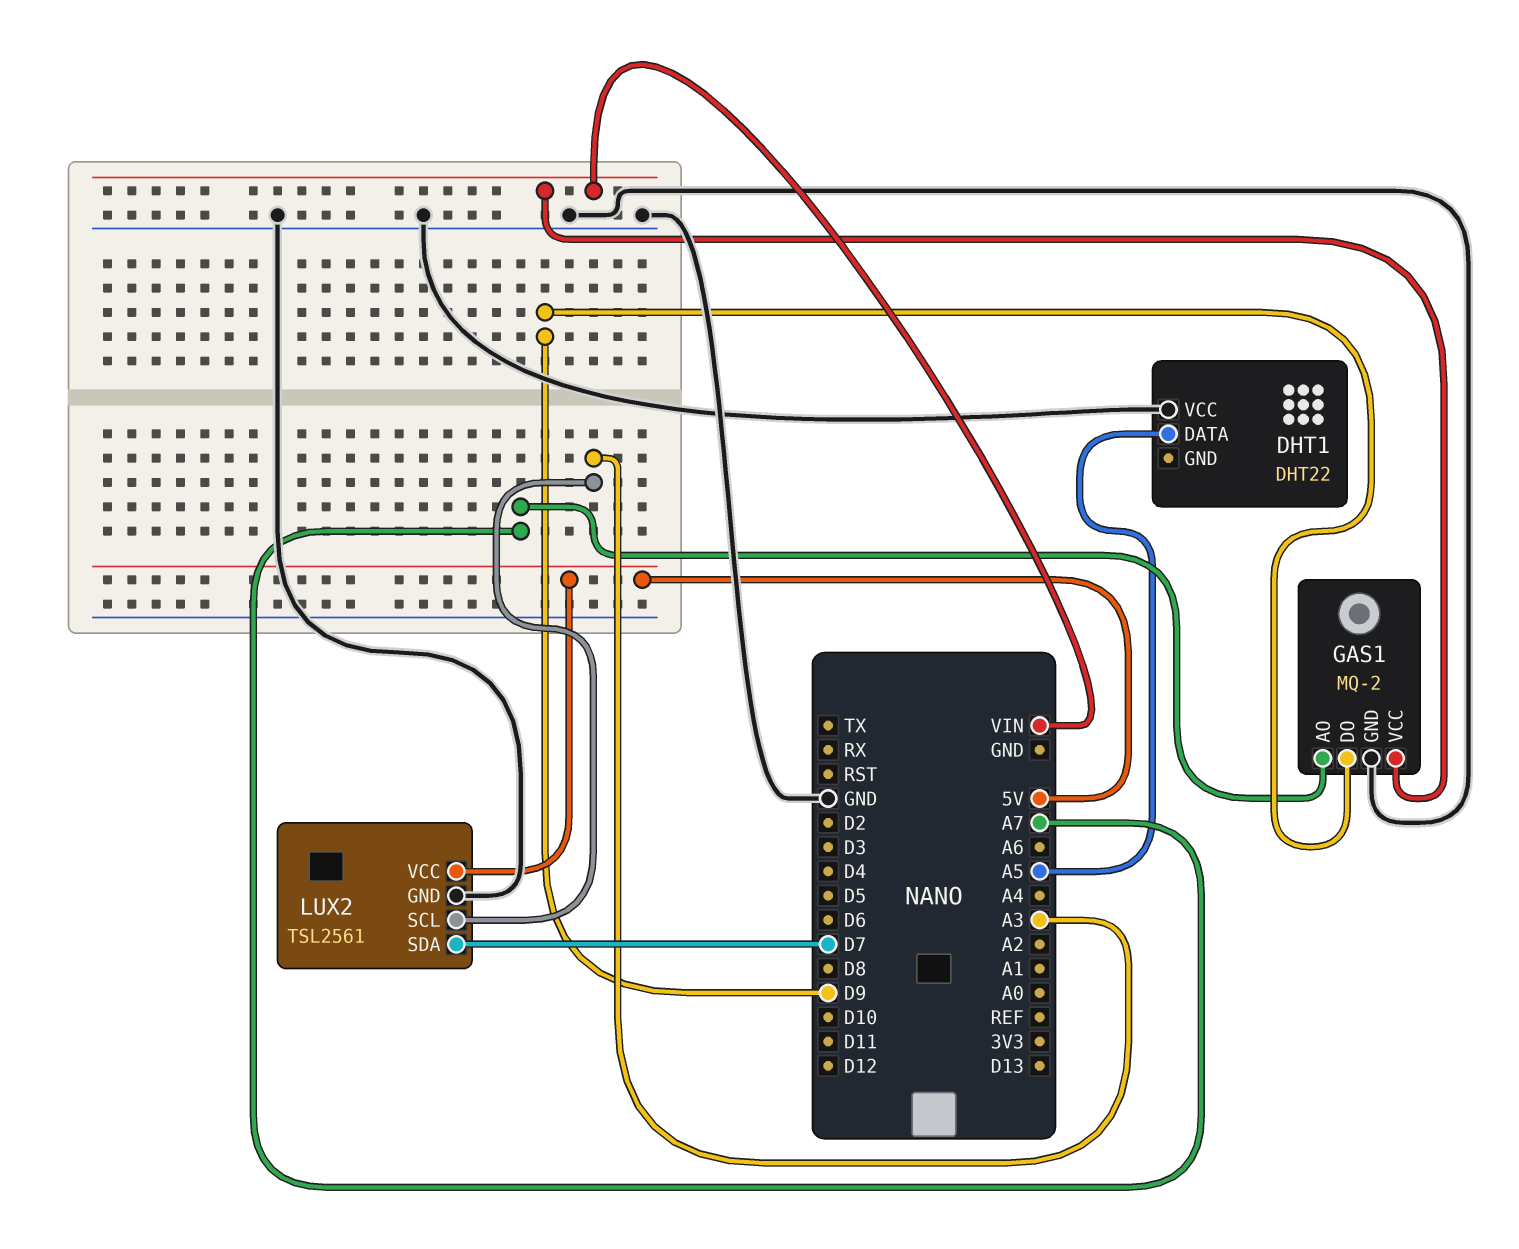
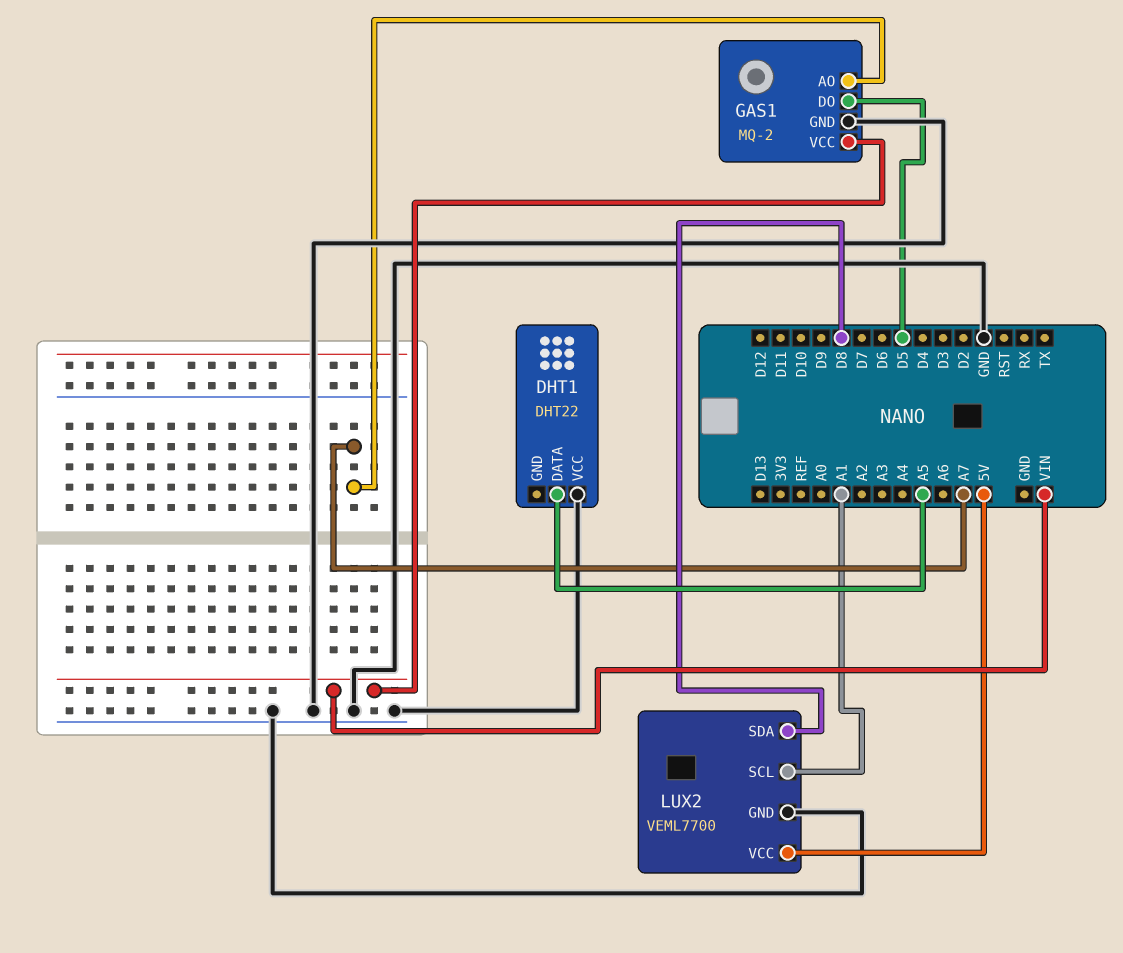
GAS1 pin DO: D9 -> D5
LUX2: TSL2561 -> VEML7700
LUX2 pin SCL: A3 -> A1
LUX2 pin SDA: D7 -> D8

